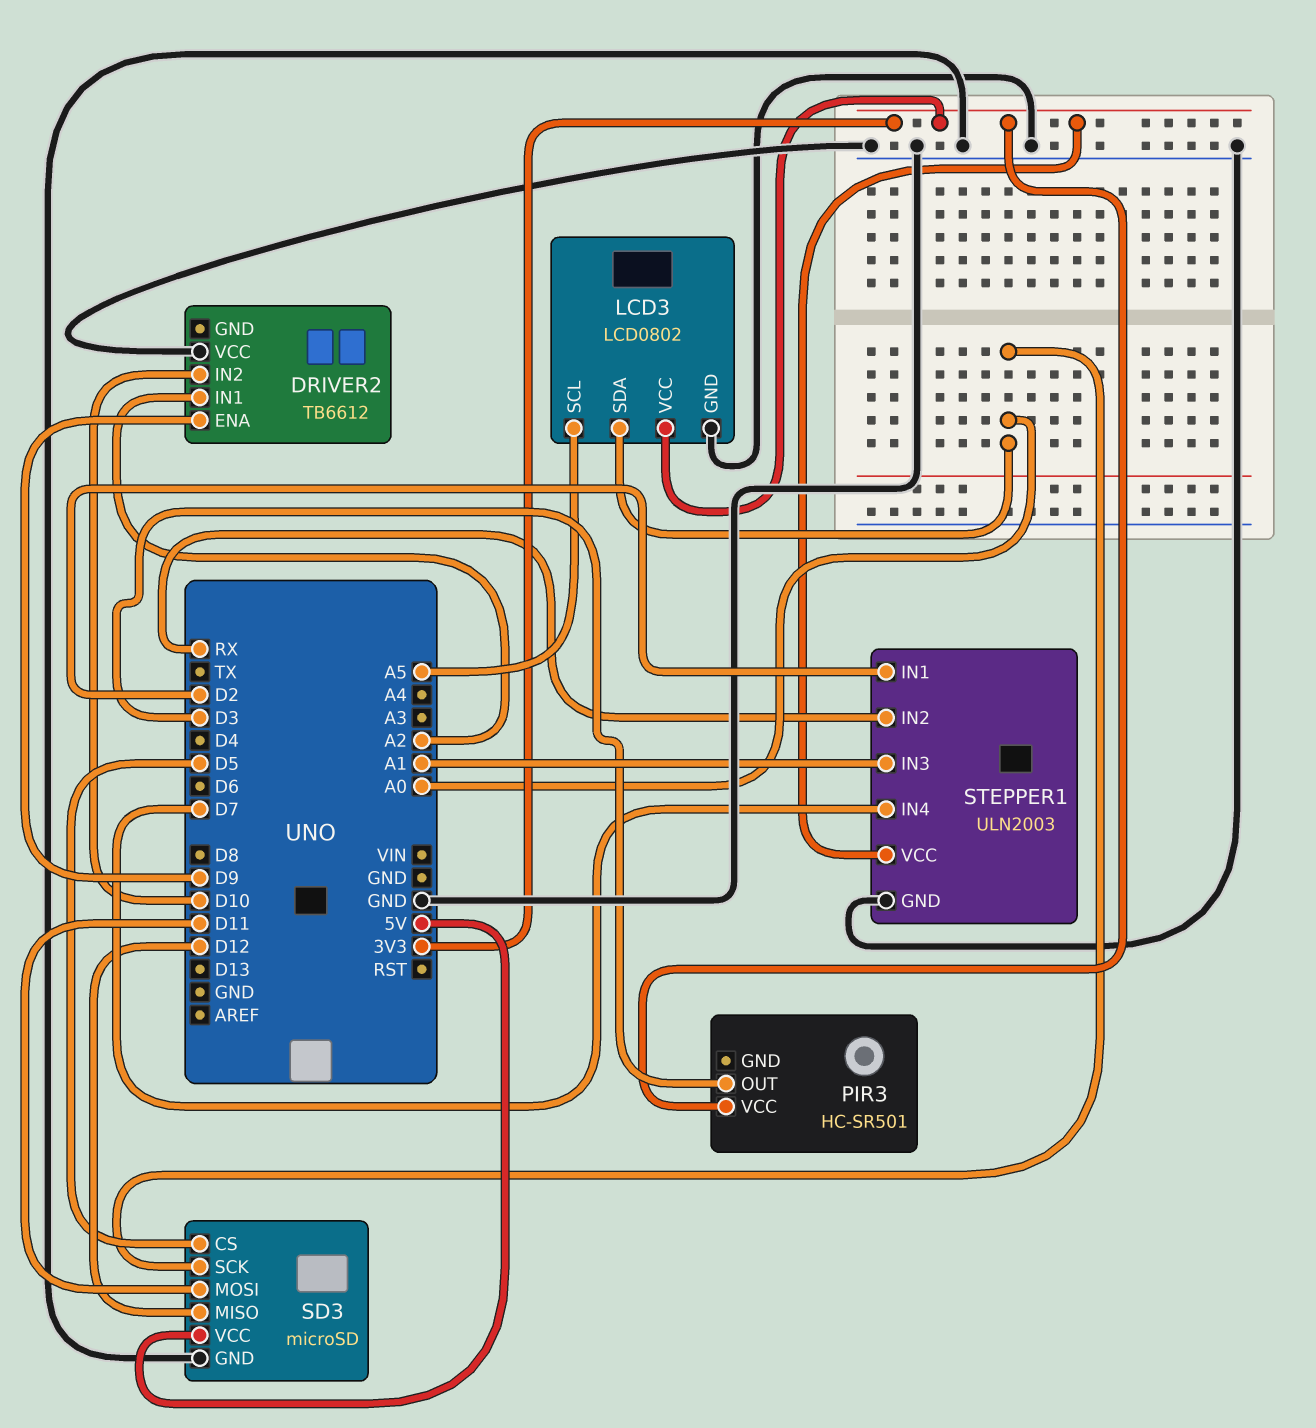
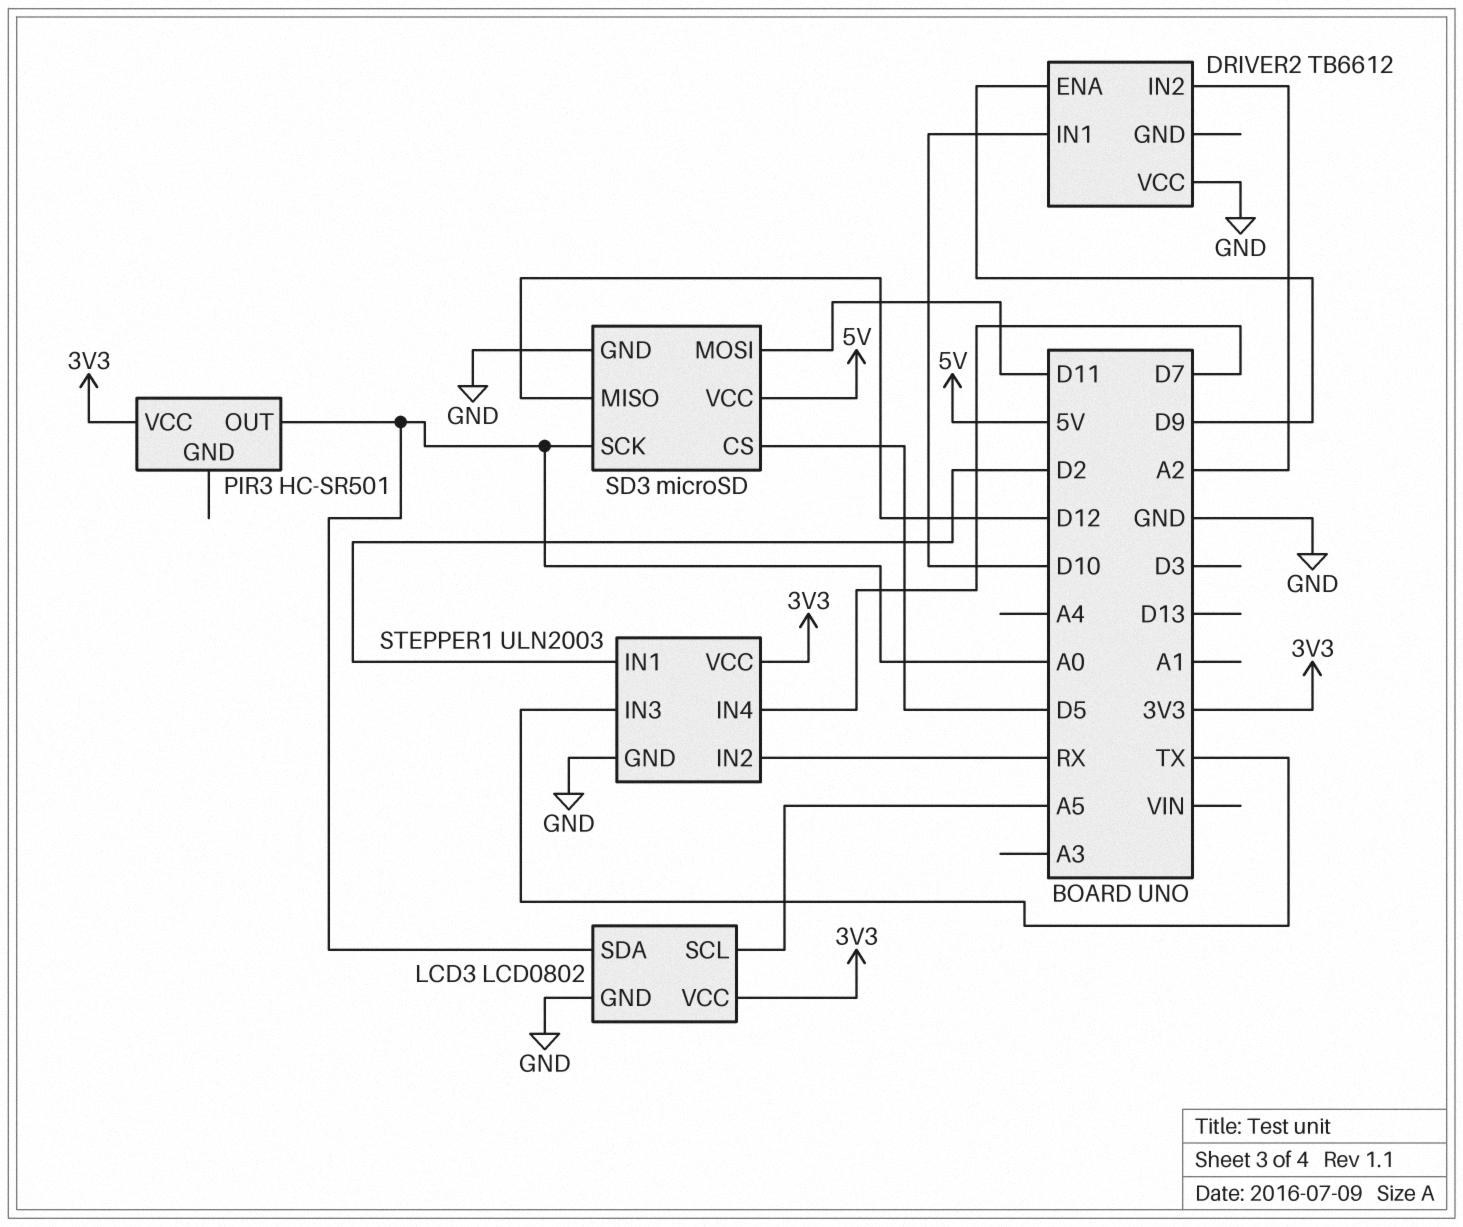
DRIVER2 pin IN1: A2 -> D10
DRIVER2 pin IN2: D10 -> A2
PIR3 pin OUT: D3 -> A0
STEPPER1 pin IN3: A1 -> TX

